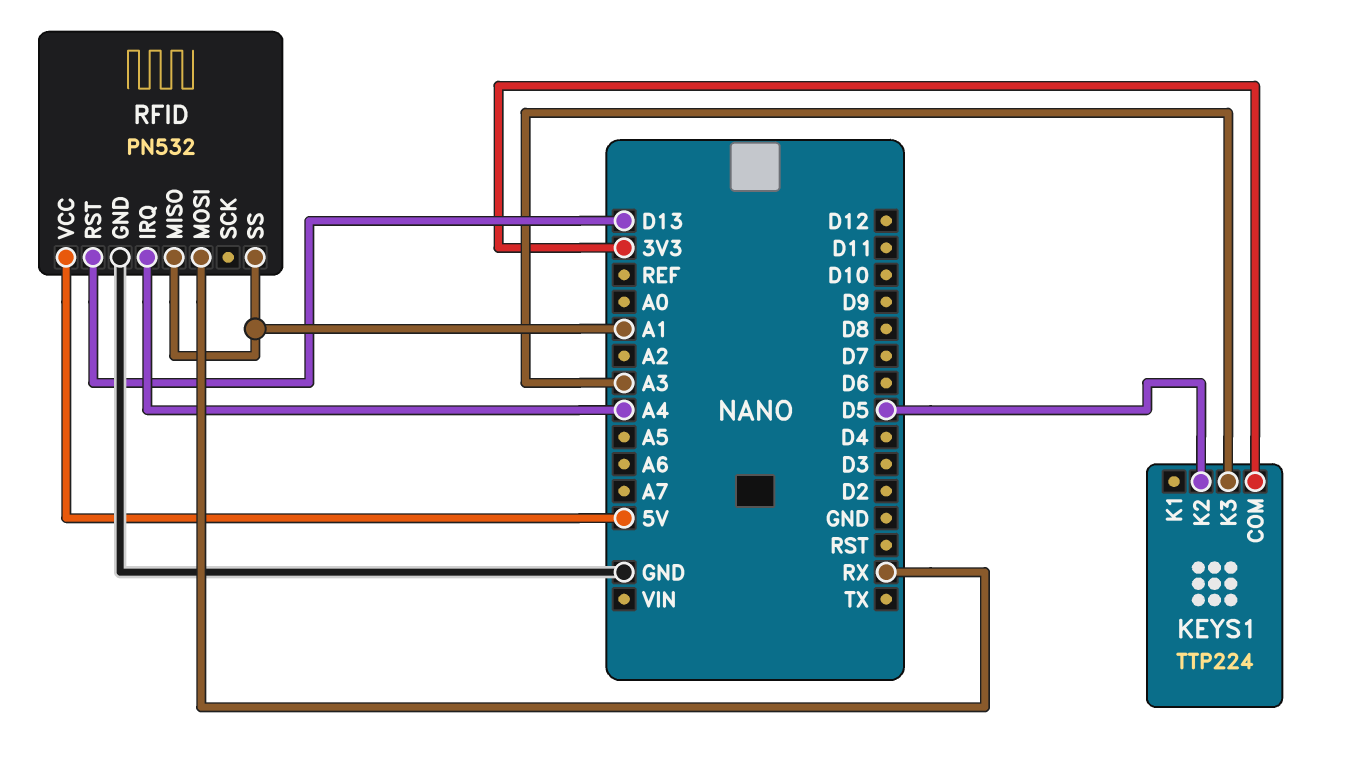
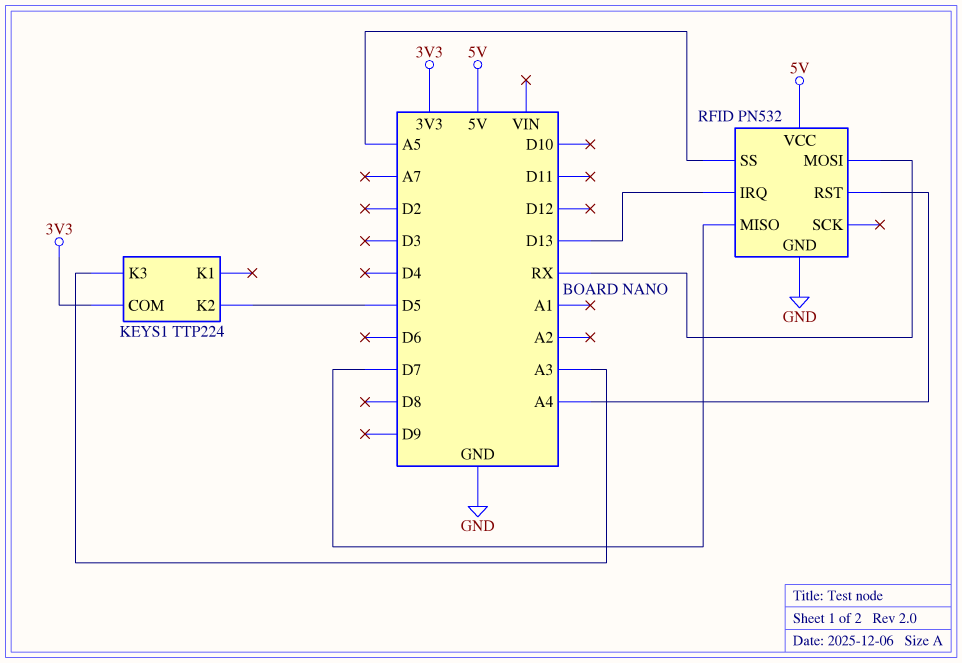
RFID pin IRQ: A4 -> D13
RFID pin MISO: A1 -> D7
RFID pin RST: D13 -> A4
RFID pin SS: A1 -> A5

